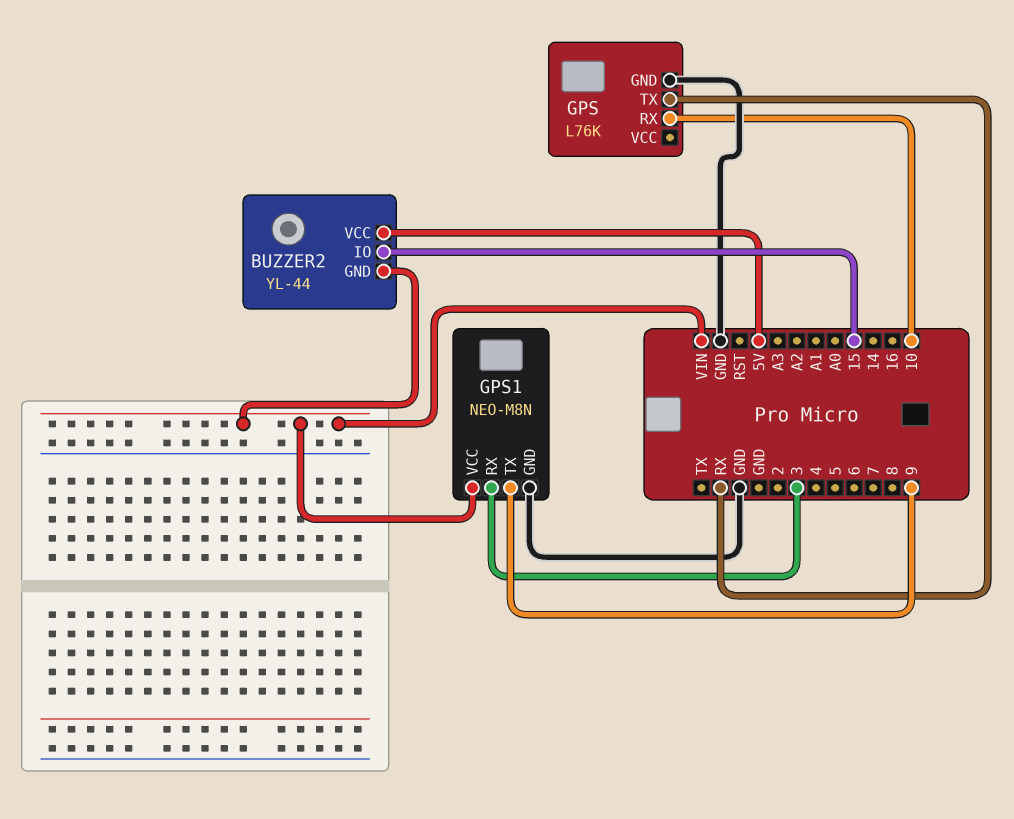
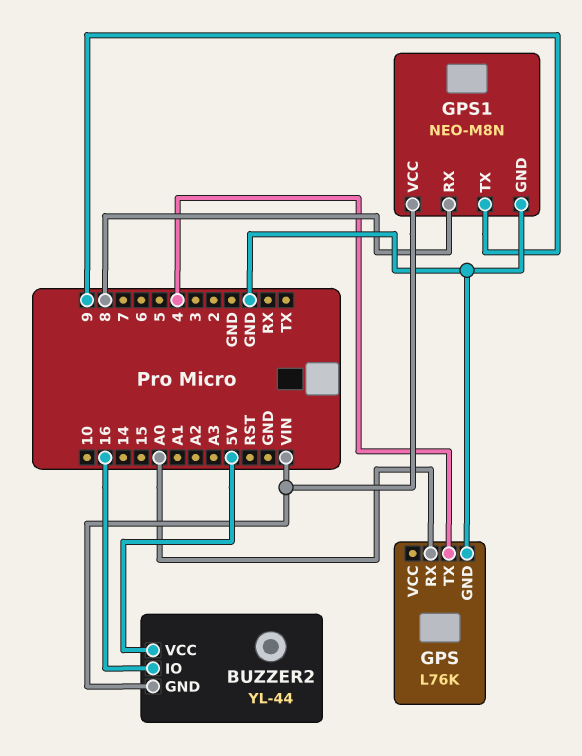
BUZZER2 pin IO: 15 -> 16
GPS pin RX: 10 -> A0
GPS pin TX: RX -> 4
GPS1 pin RX: 3 -> 8

